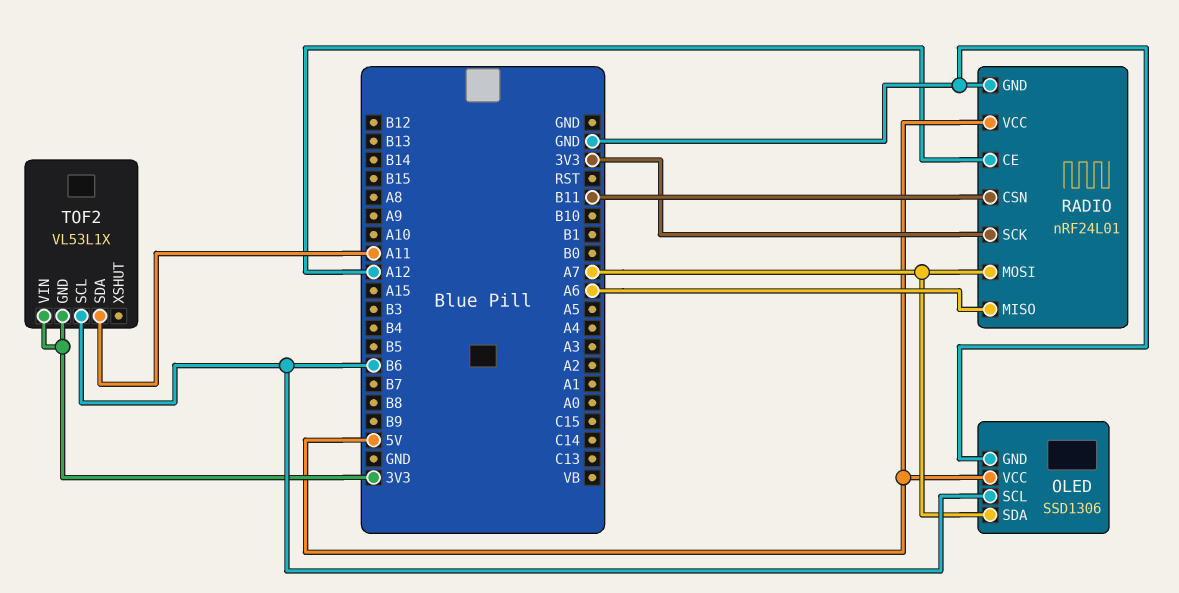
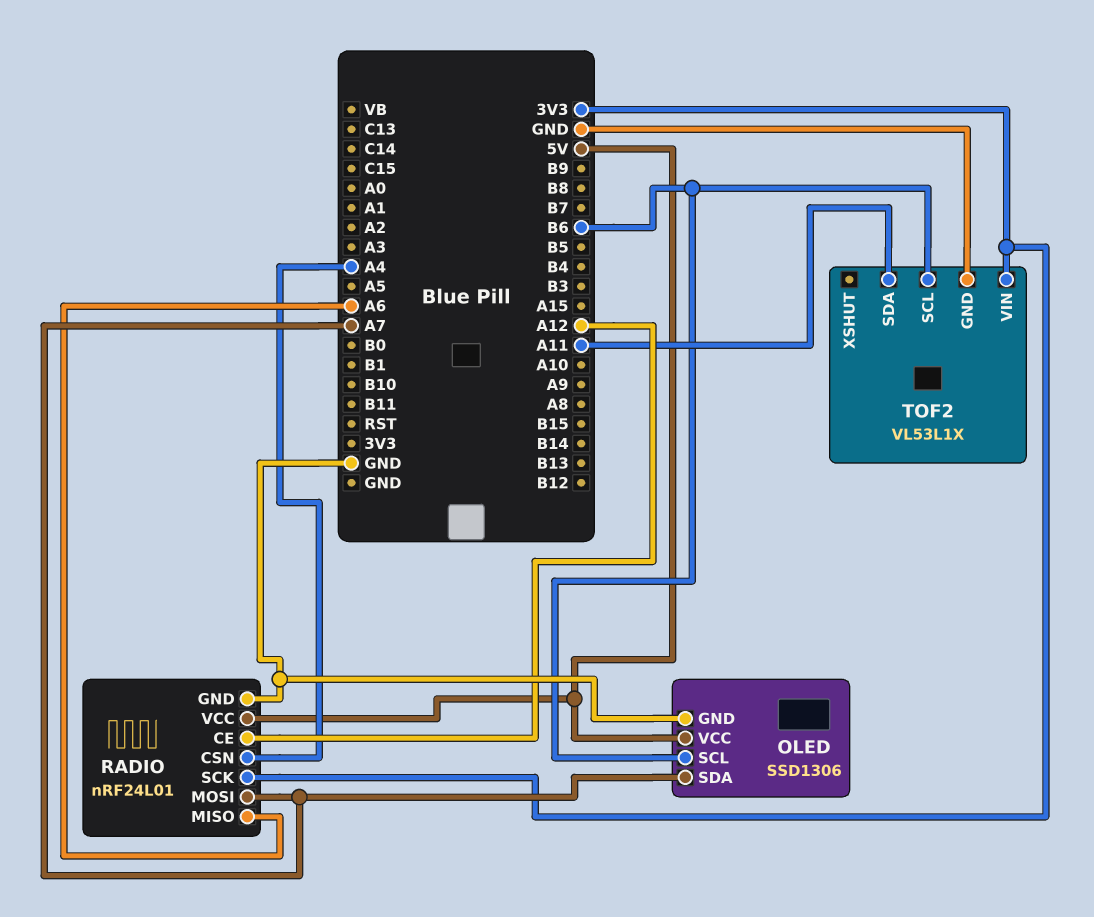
RADIO pin CSN: B11 -> A4
TOF2 pin GND: 3V3 -> GND

